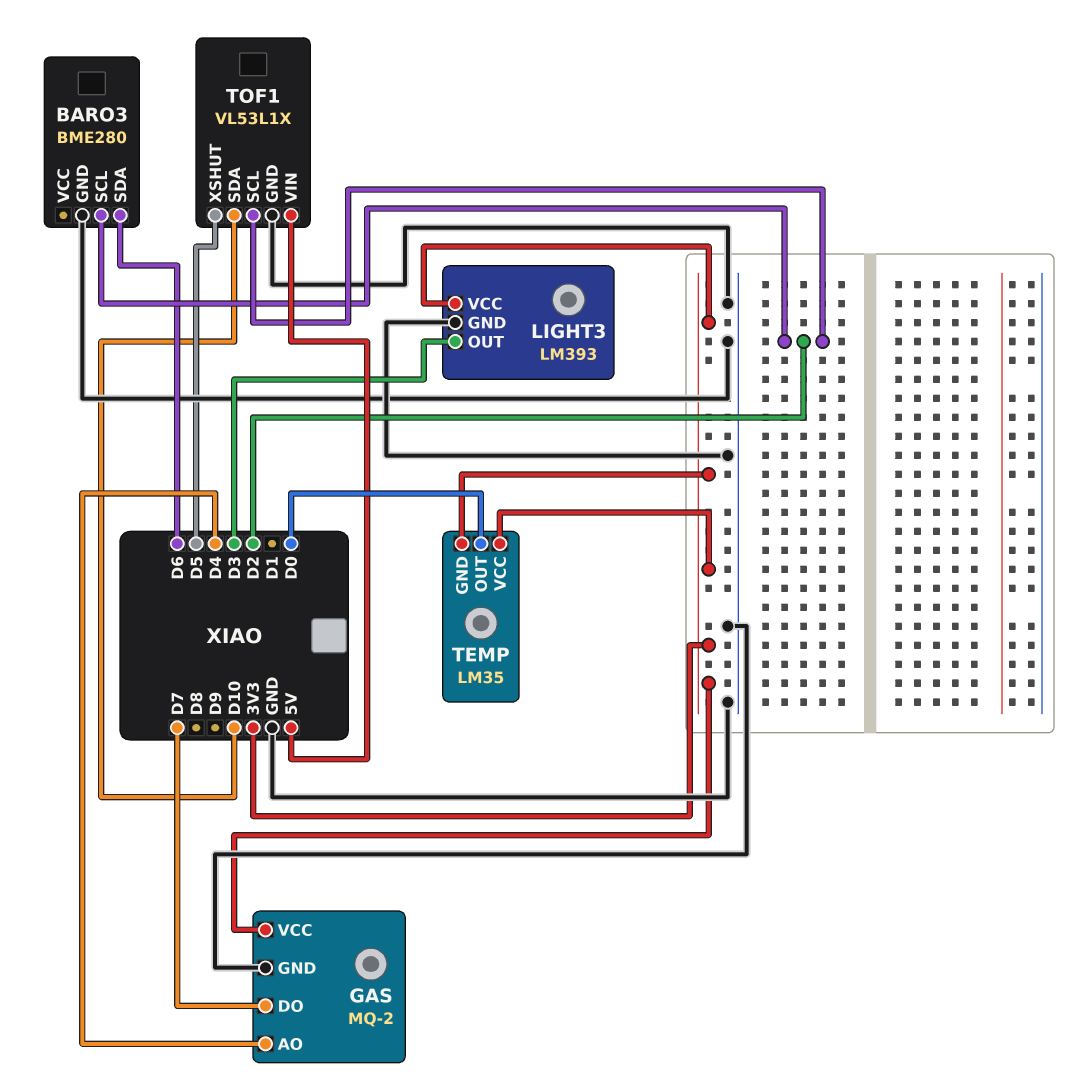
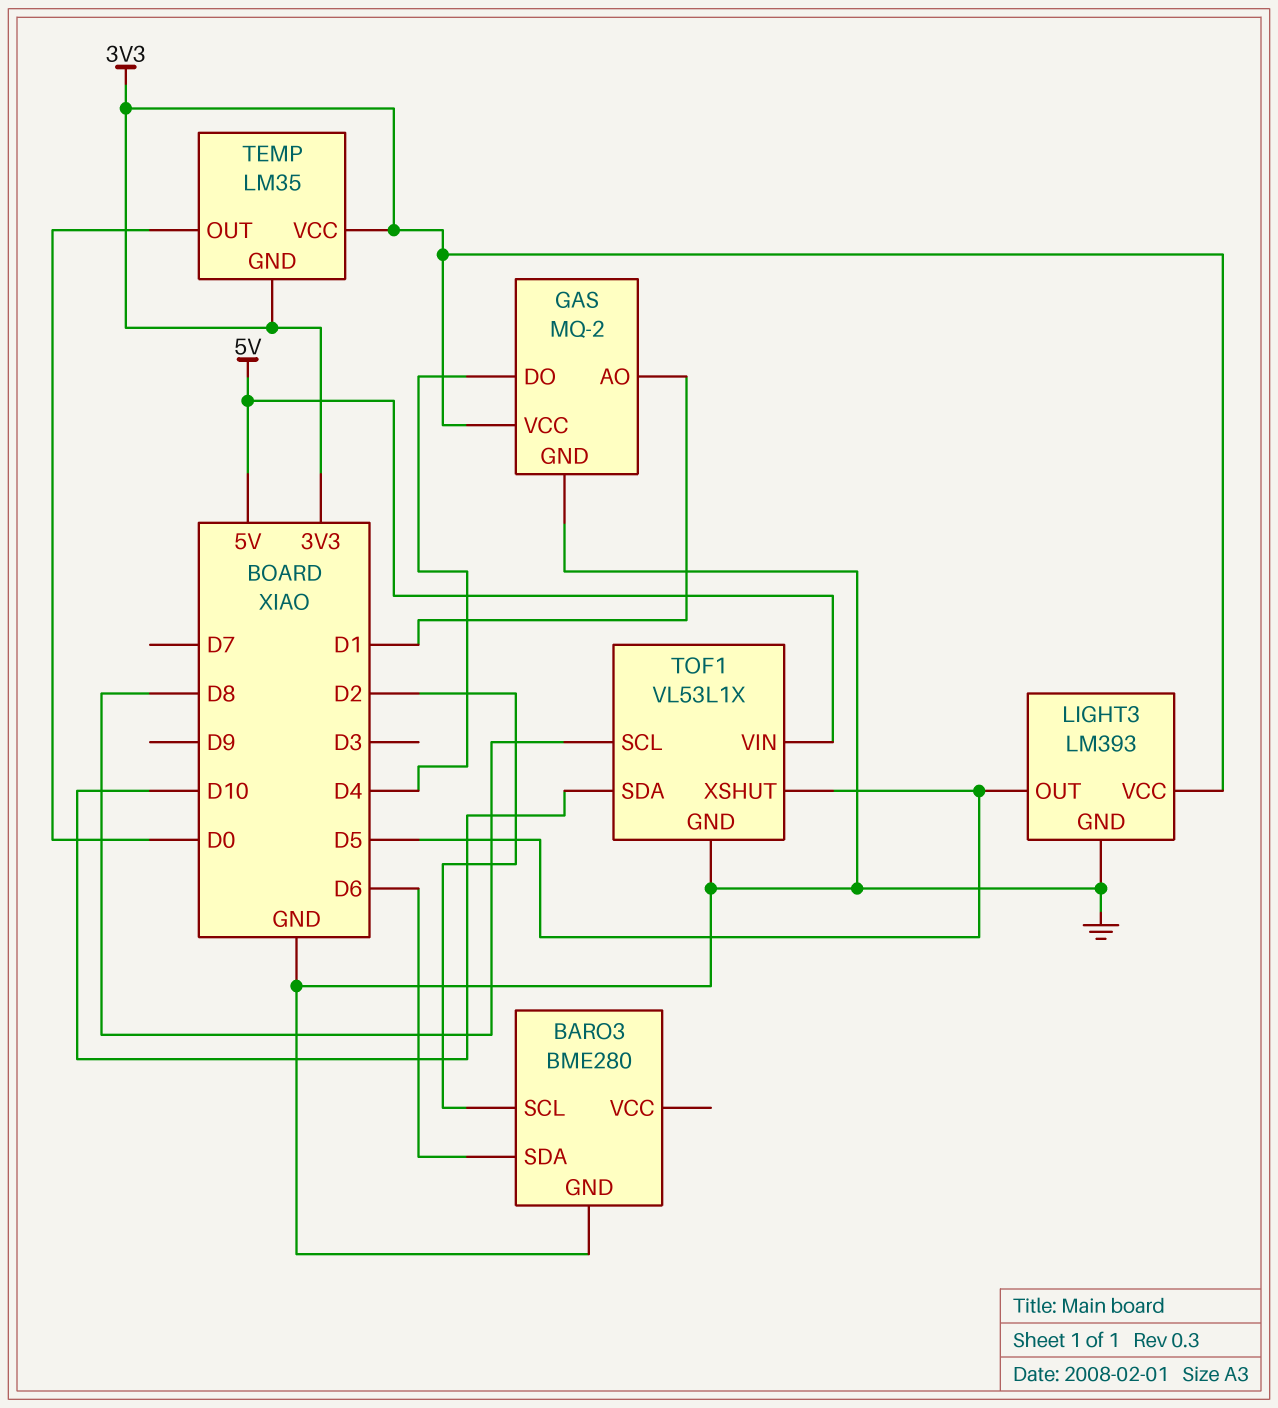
GAS pin AO: D4 -> D1
GAS pin DO: D7 -> D4
LIGHT3 pin OUT: D3 -> D5
TOF1 pin SCL: D2 -> D8

